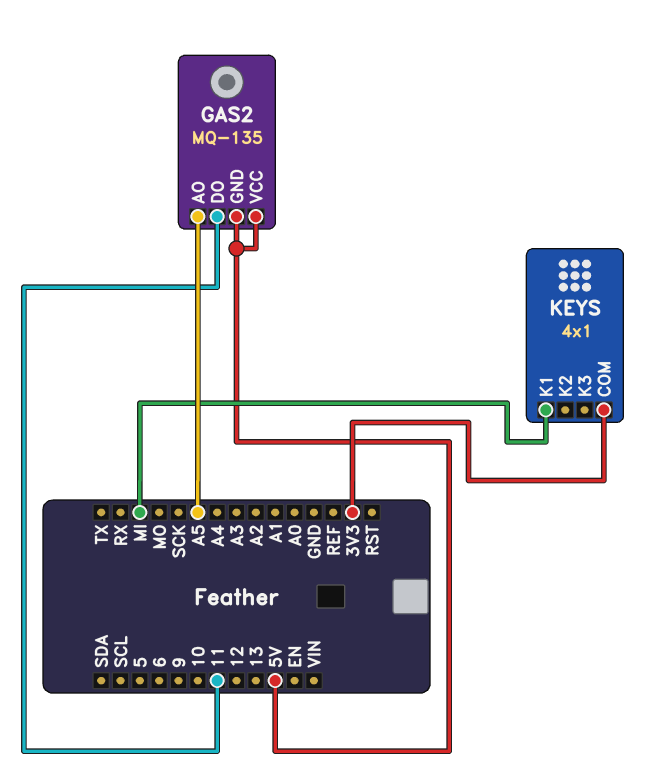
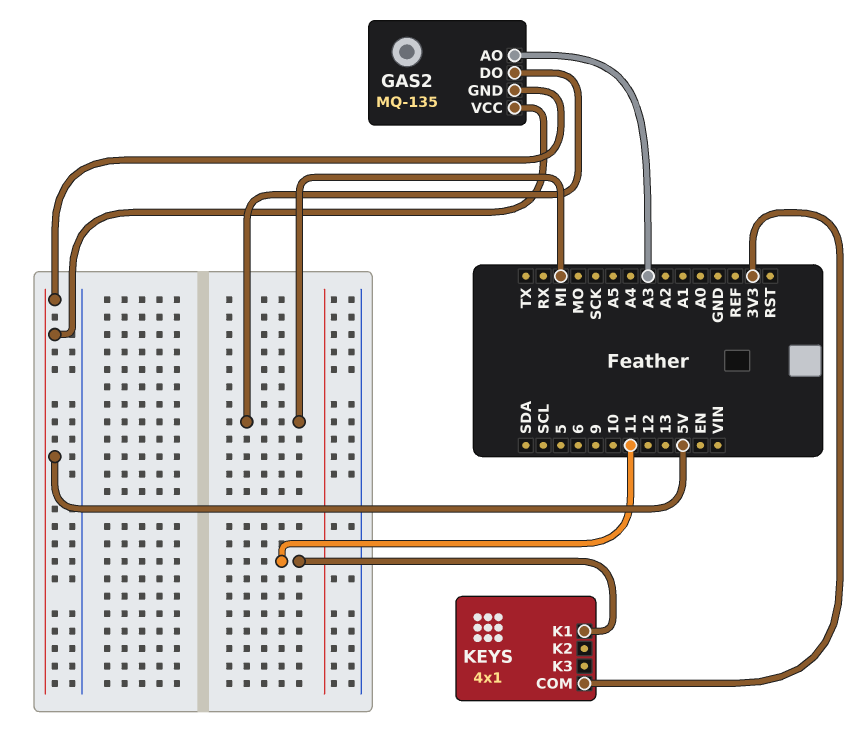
GAS2 pin AO: A5 -> A3
GAS2 pin DO: 11 -> MI
KEYS pin K1: MI -> 11

